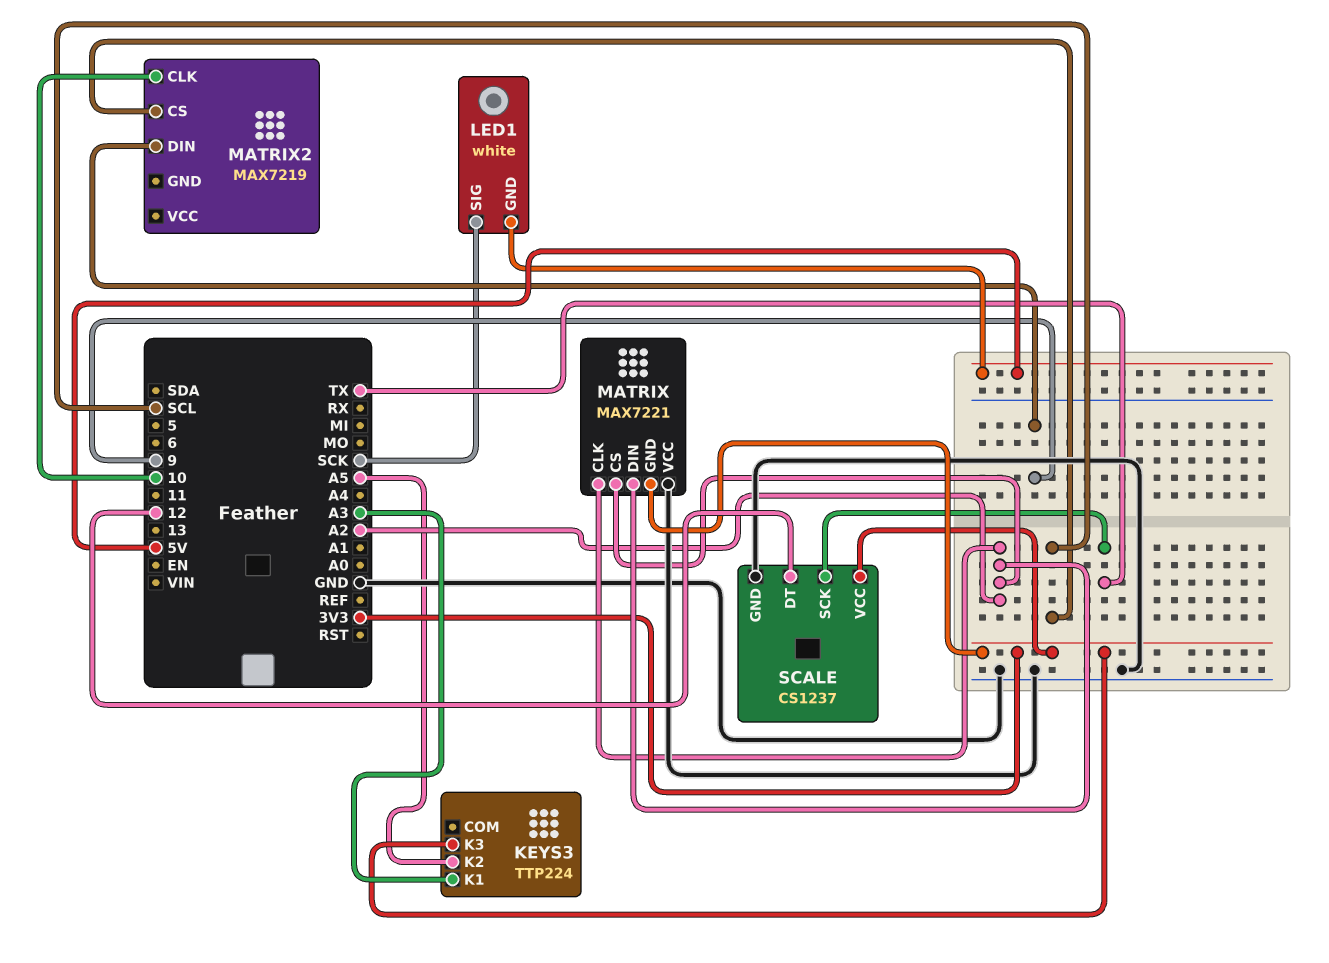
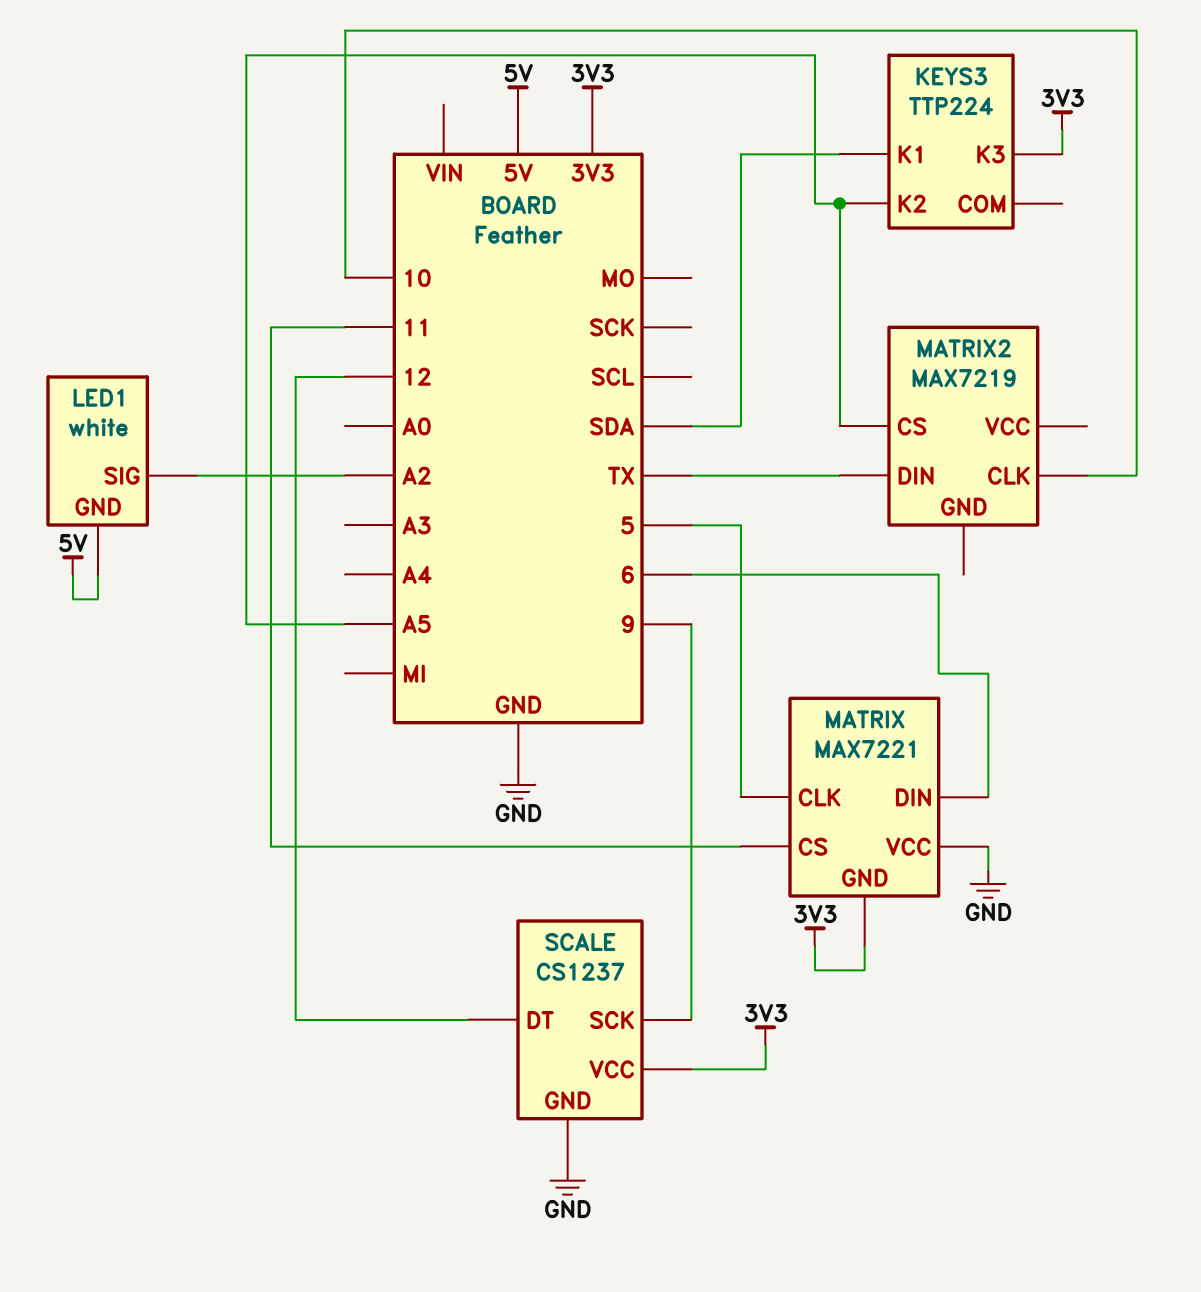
KEYS3 pin K1: A3 -> SDA
LED1 pin SIG: SCK -> A2
MATRIX pin CLK: A2 -> 5
MATRIX pin CS: A2 -> 11
MATRIX pin DIN: A2 -> 6
MATRIX2 pin CS: SCL -> A5
MATRIX2 pin DIN: 9 -> TX
SCALE pin SCK: TX -> 9

